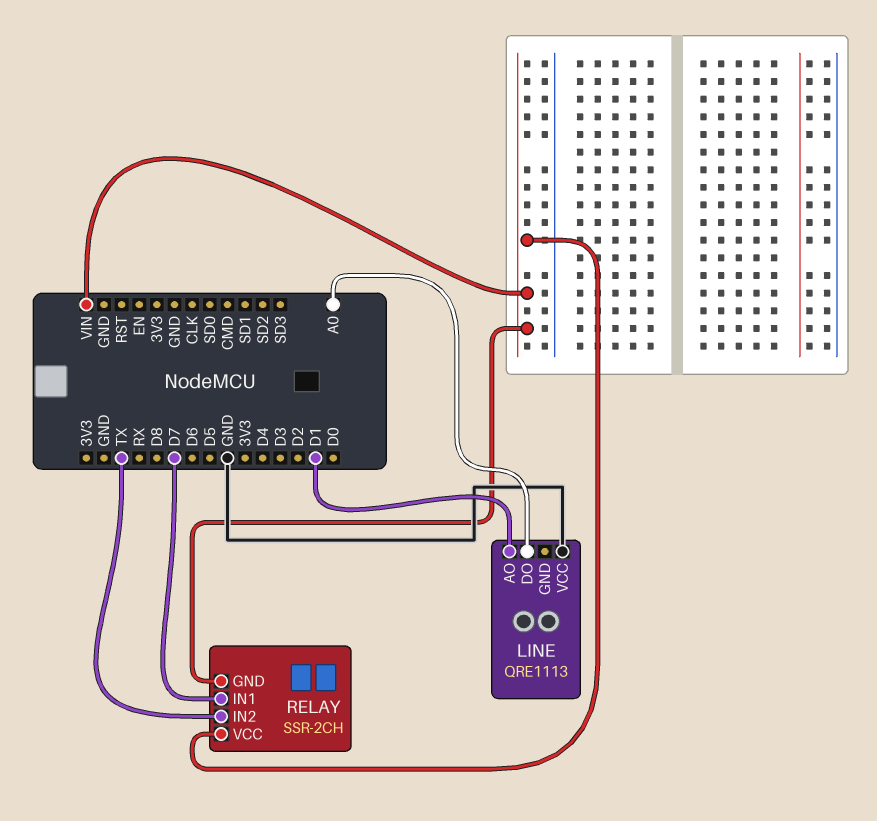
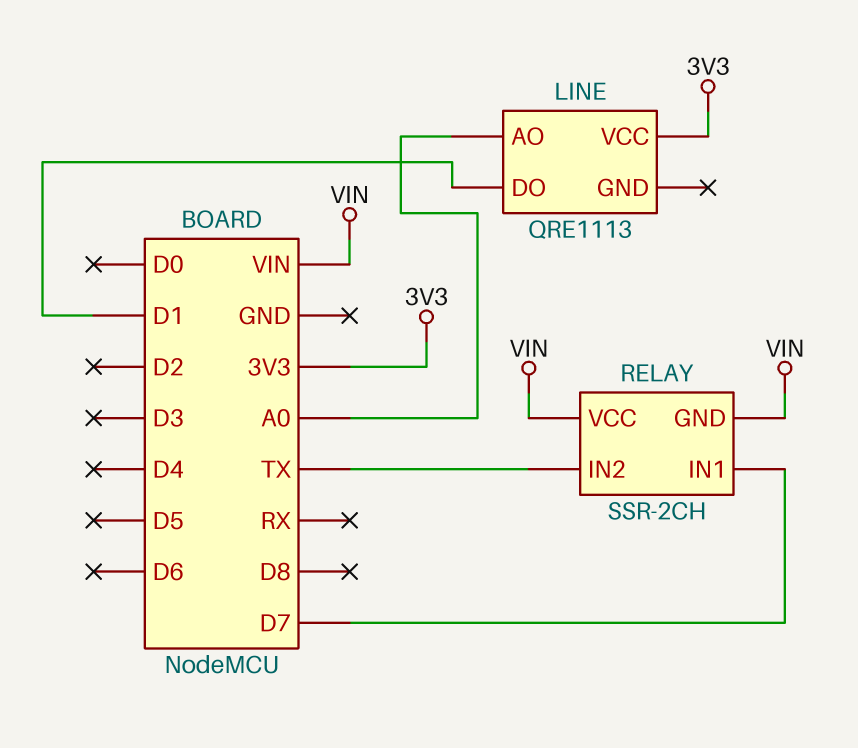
LINE pin AO: D1 -> A0
LINE pin DO: A0 -> D1
LINE pin VCC: GND -> 3V3

